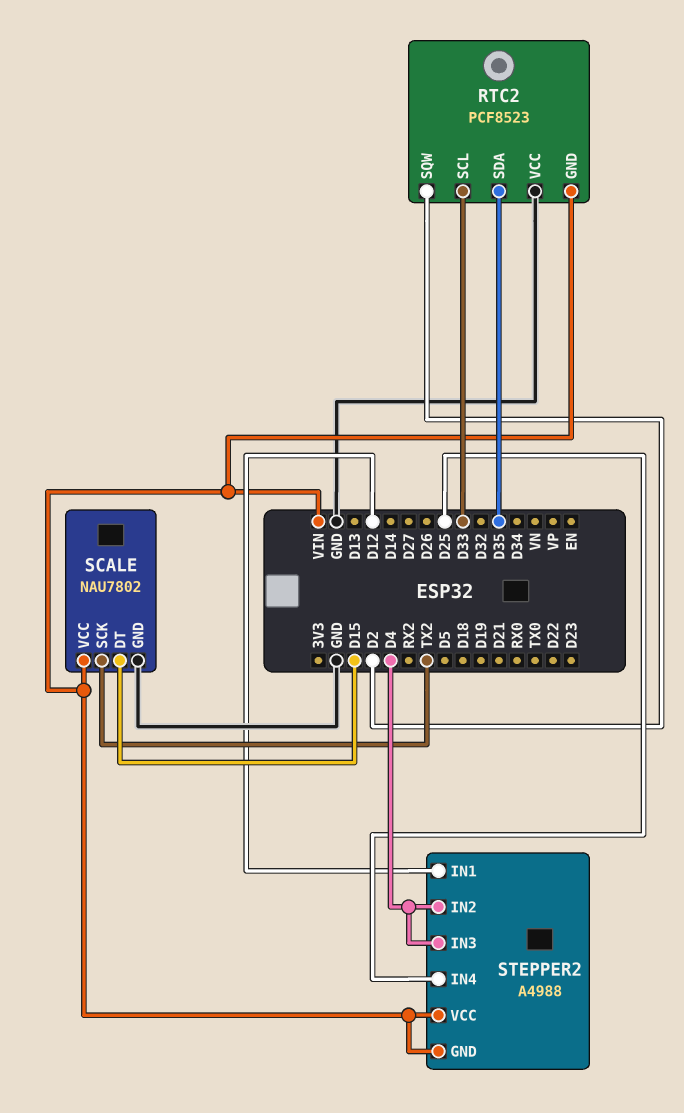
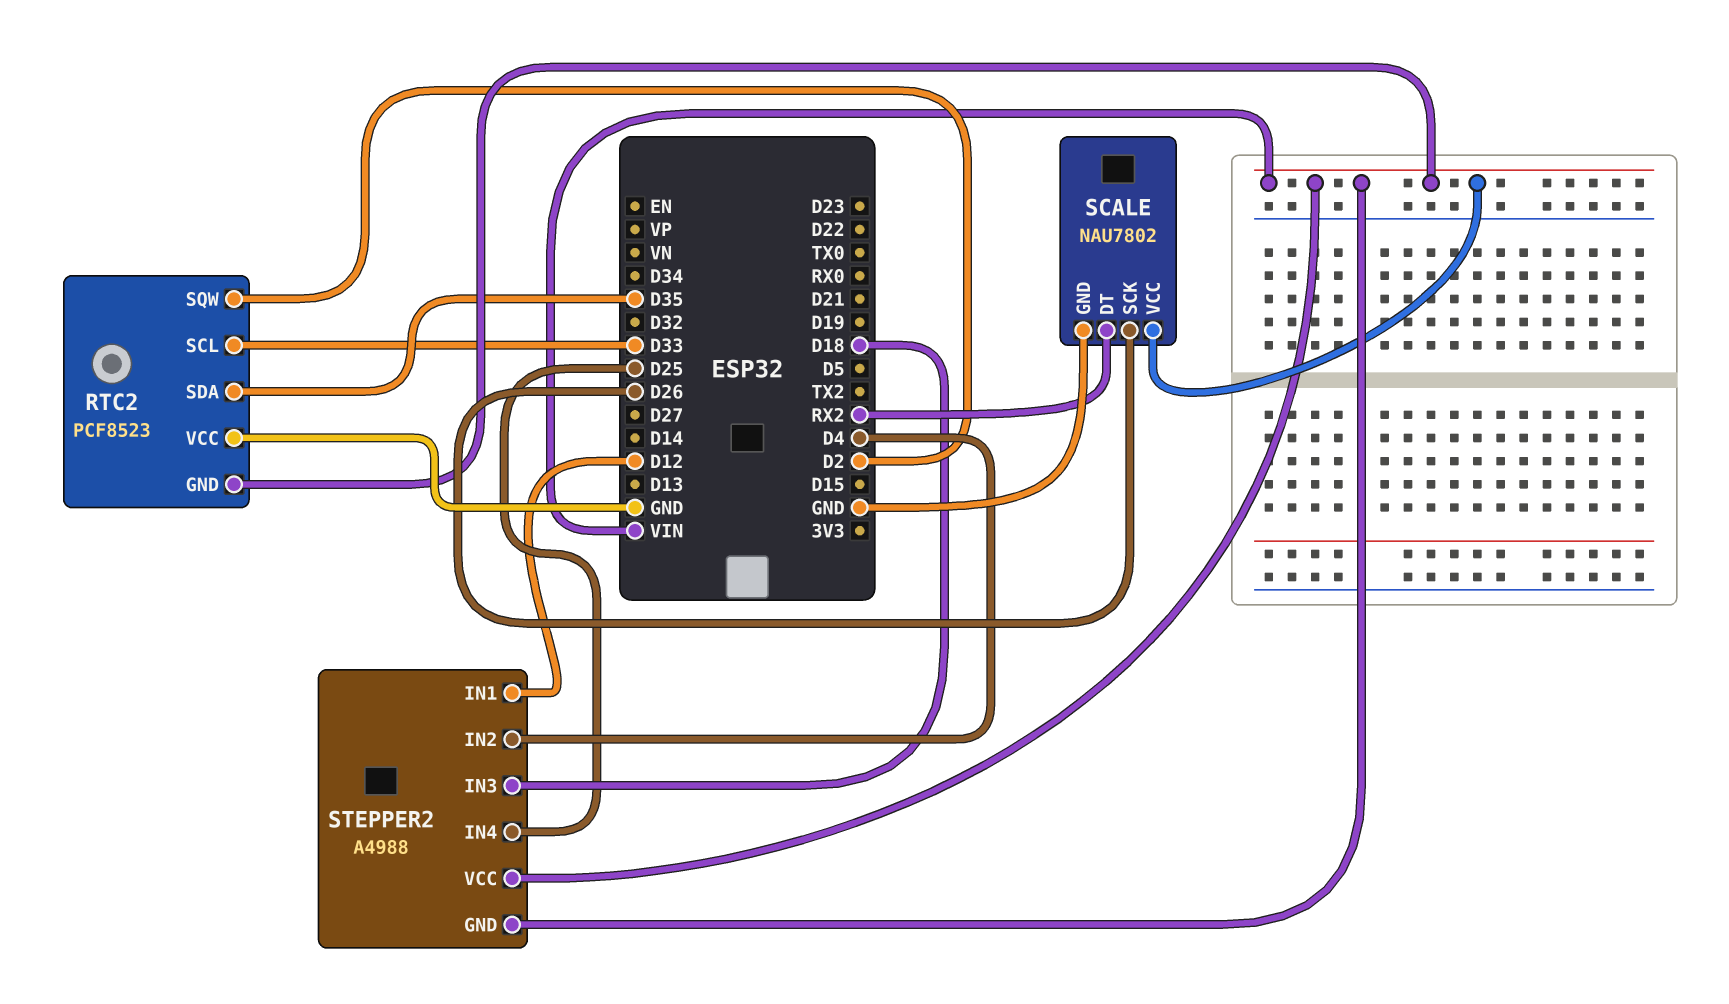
SCALE pin DT: D15 -> RX2
SCALE pin SCK: TX2 -> D26
STEPPER2 pin IN3: D4 -> D18

